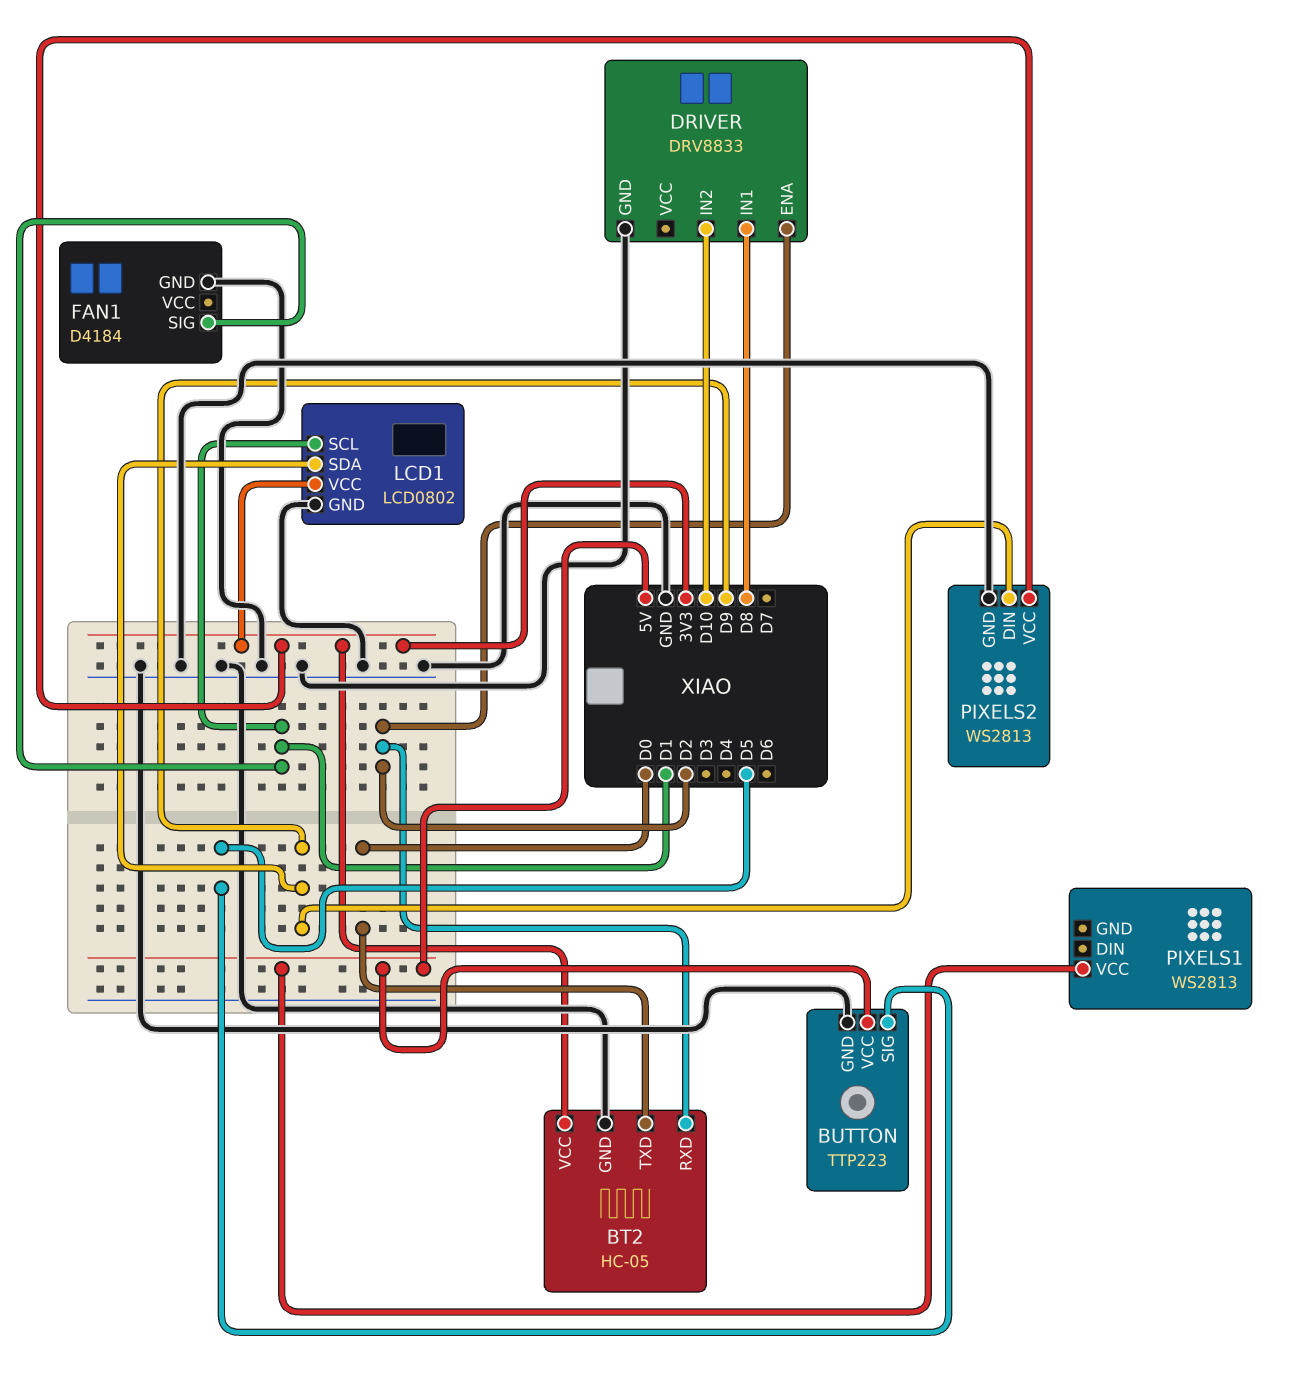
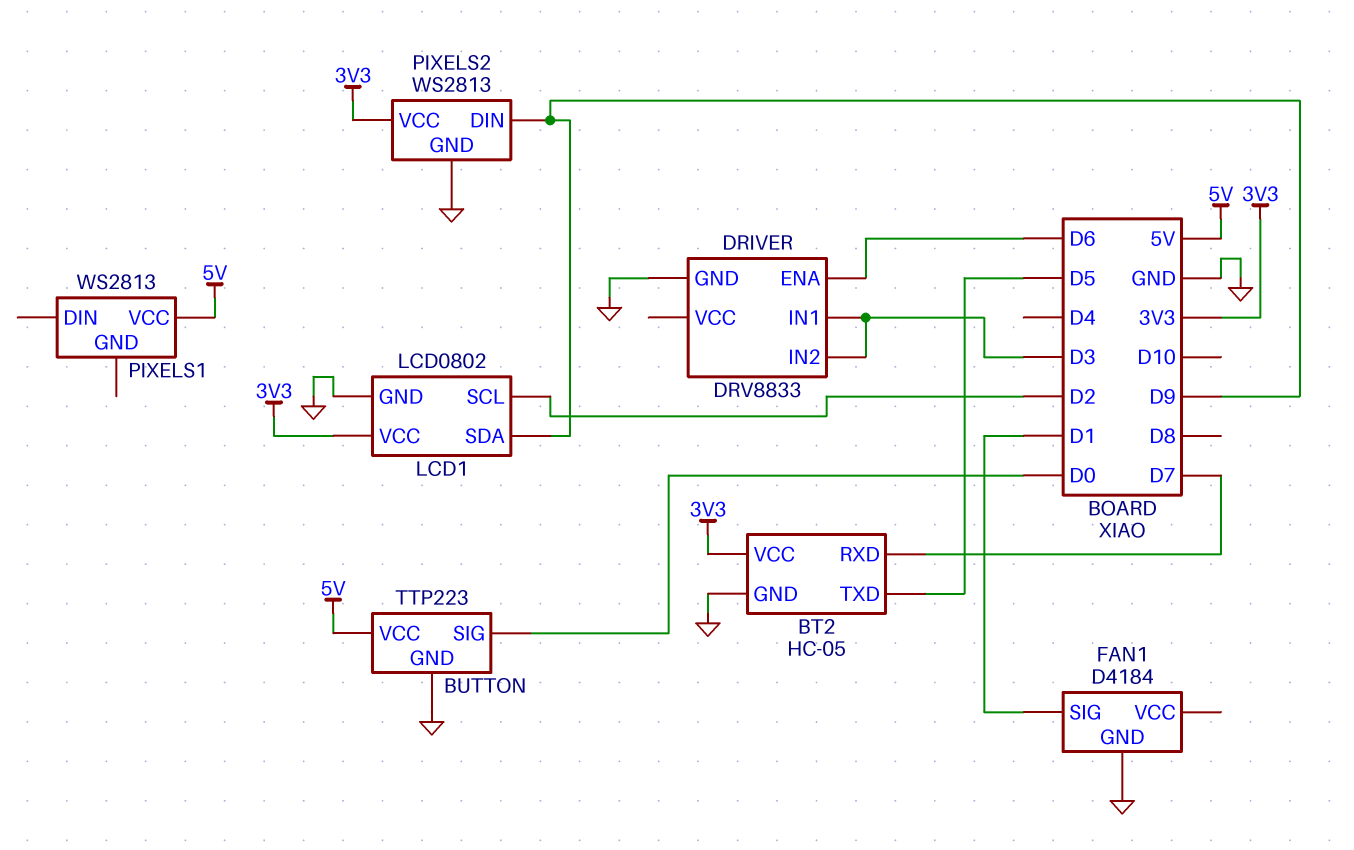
BT2 pin RXD: D2 -> D7
BT2 pin TXD: D0 -> D5
BUTTON pin SIG: D5 -> D0
DRIVER pin ENA: D2 -> D6
DRIVER pin IN1: D8 -> D3
DRIVER pin IN2: D10 -> D3
LCD1 pin SCL: D1 -> D2

